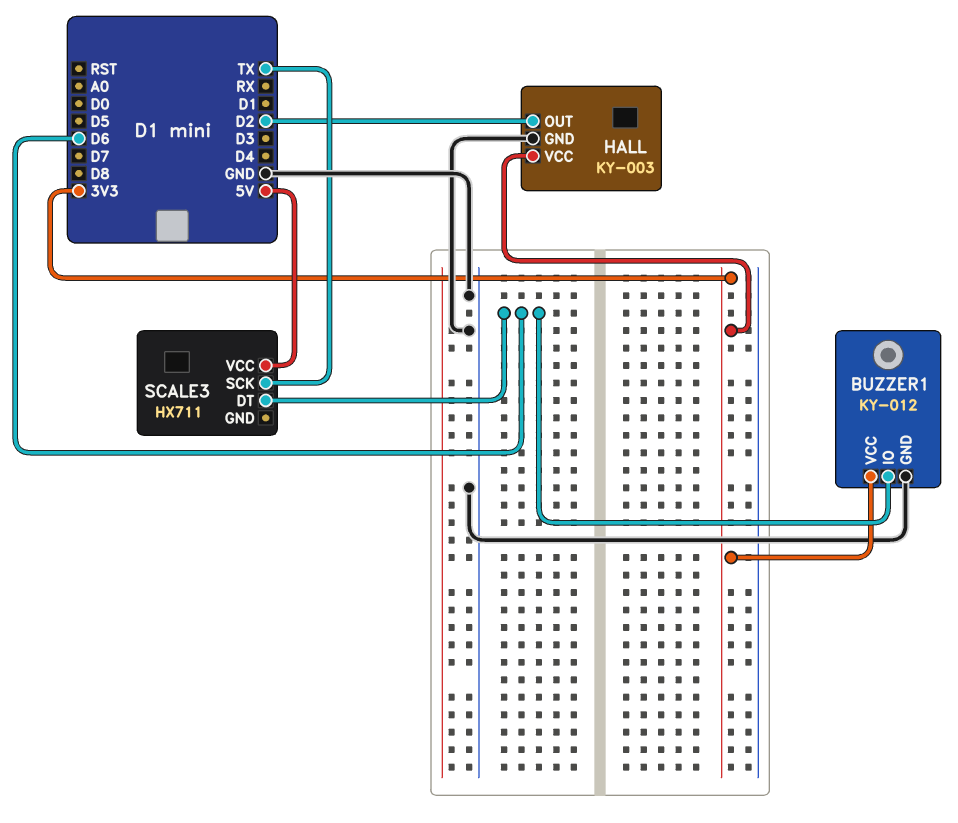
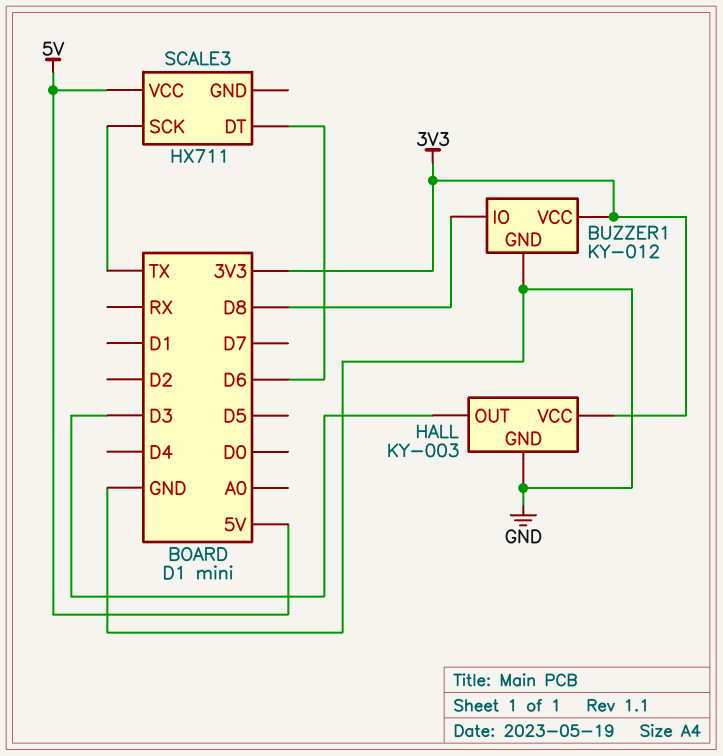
BUZZER1 pin IO: D6 -> D8
HALL pin OUT: D2 -> D3

